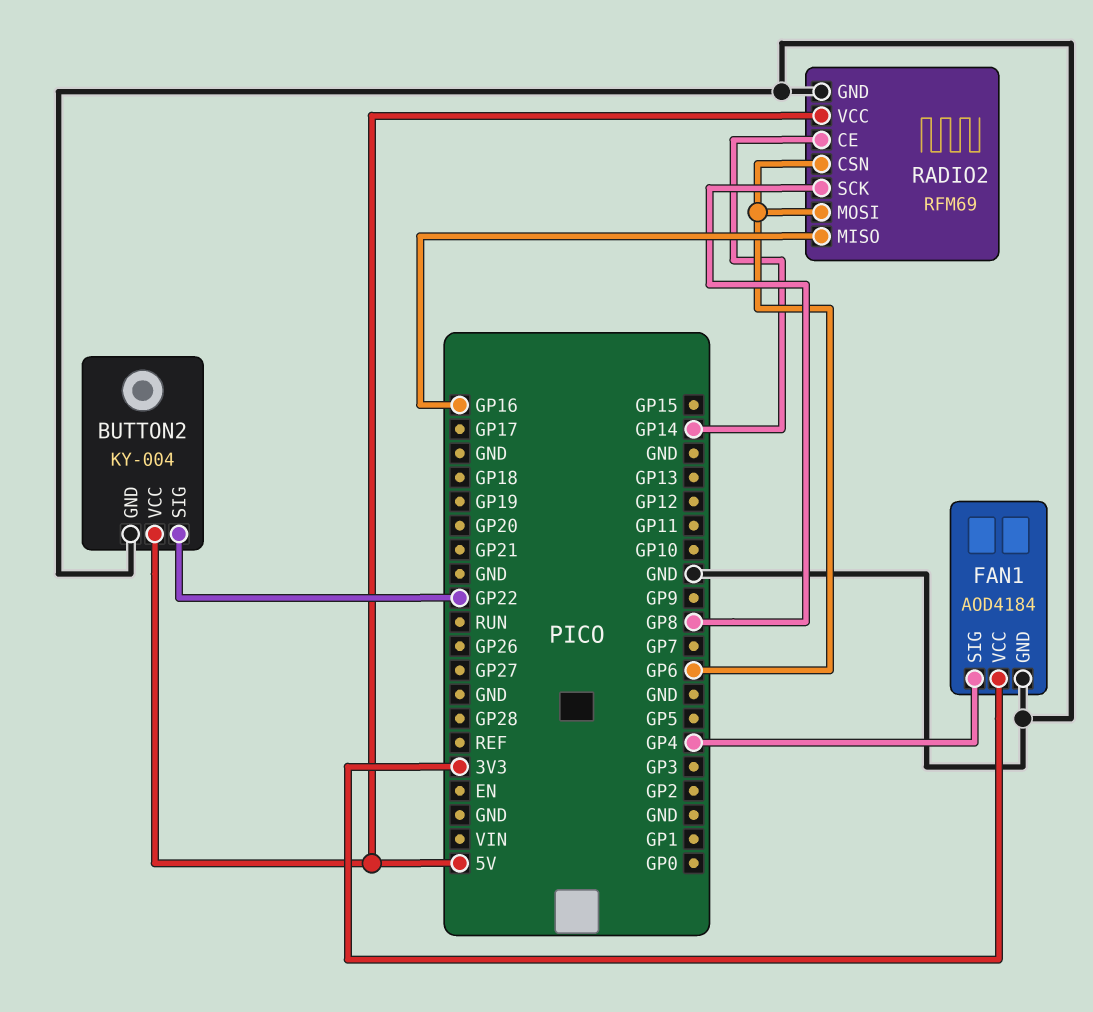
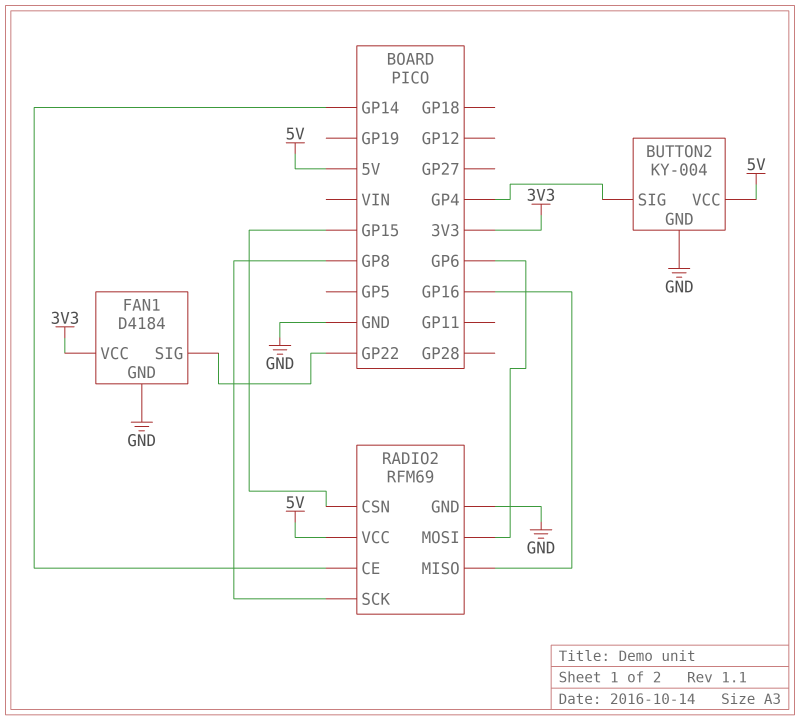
BUTTON2 pin SIG: GP22 -> GP4
FAN1: AOD4184 -> D4184
FAN1 pin SIG: GP4 -> GP22
RADIO2 pin CSN: GP6 -> GP15

